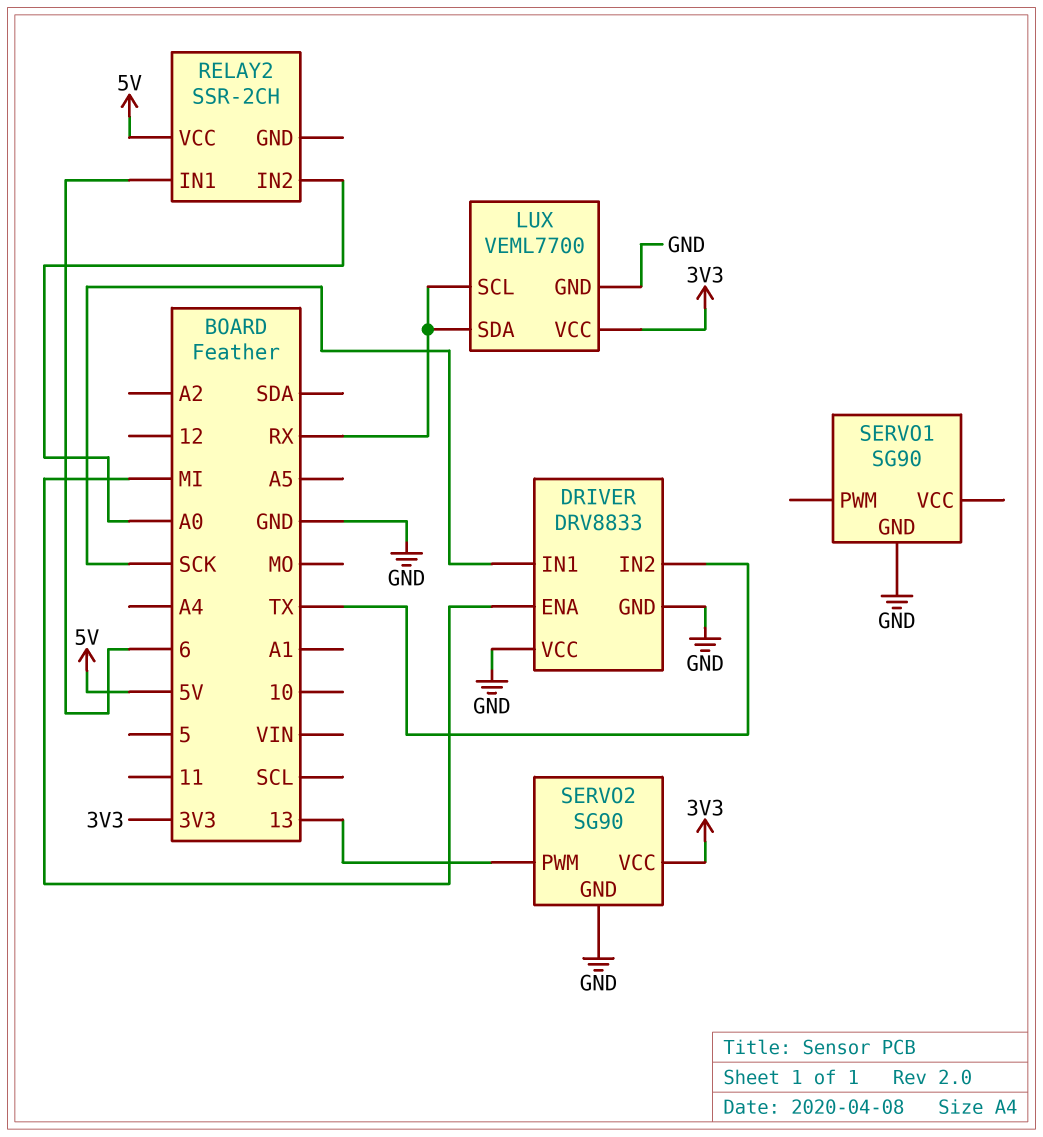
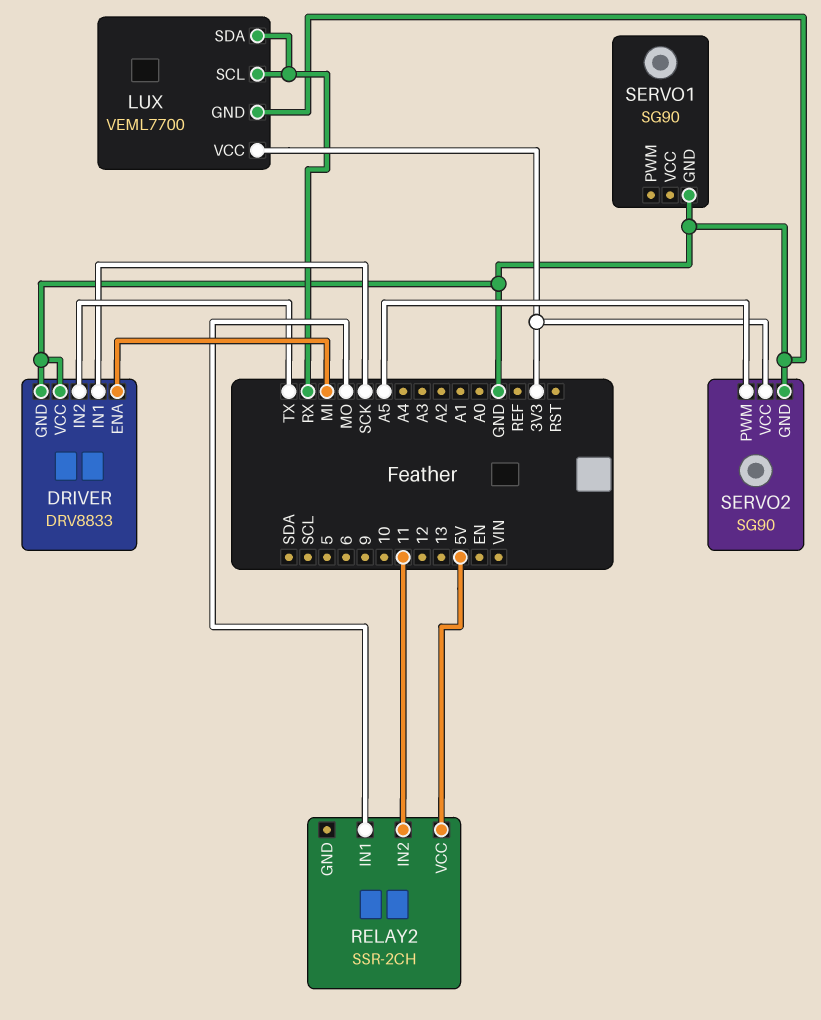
RELAY2 pin IN1: 6 -> MO
RELAY2 pin IN2: A0 -> 11
SERVO2 pin PWM: 13 -> A5

